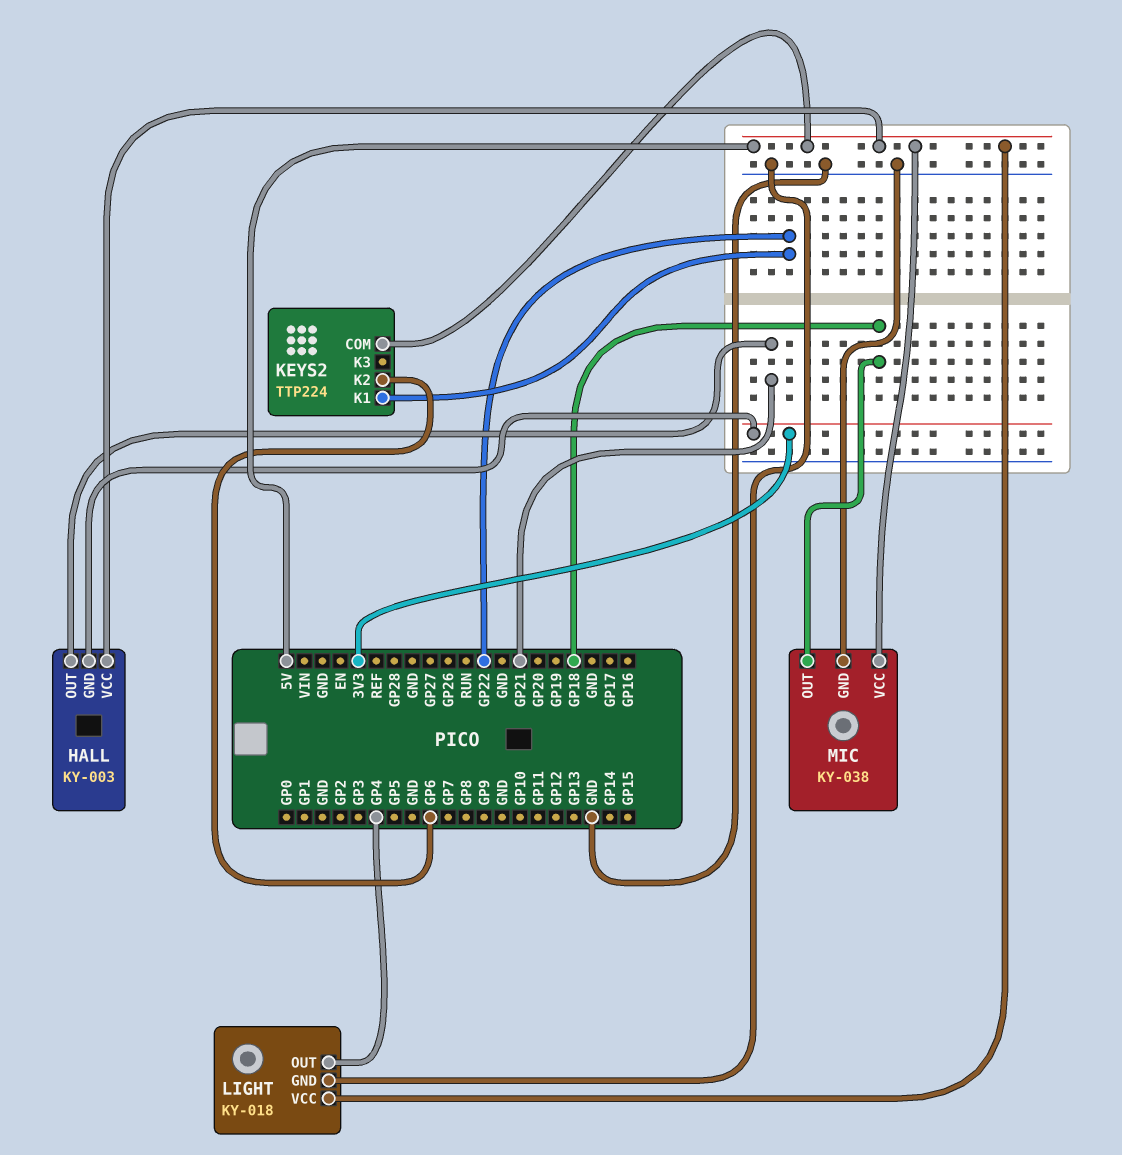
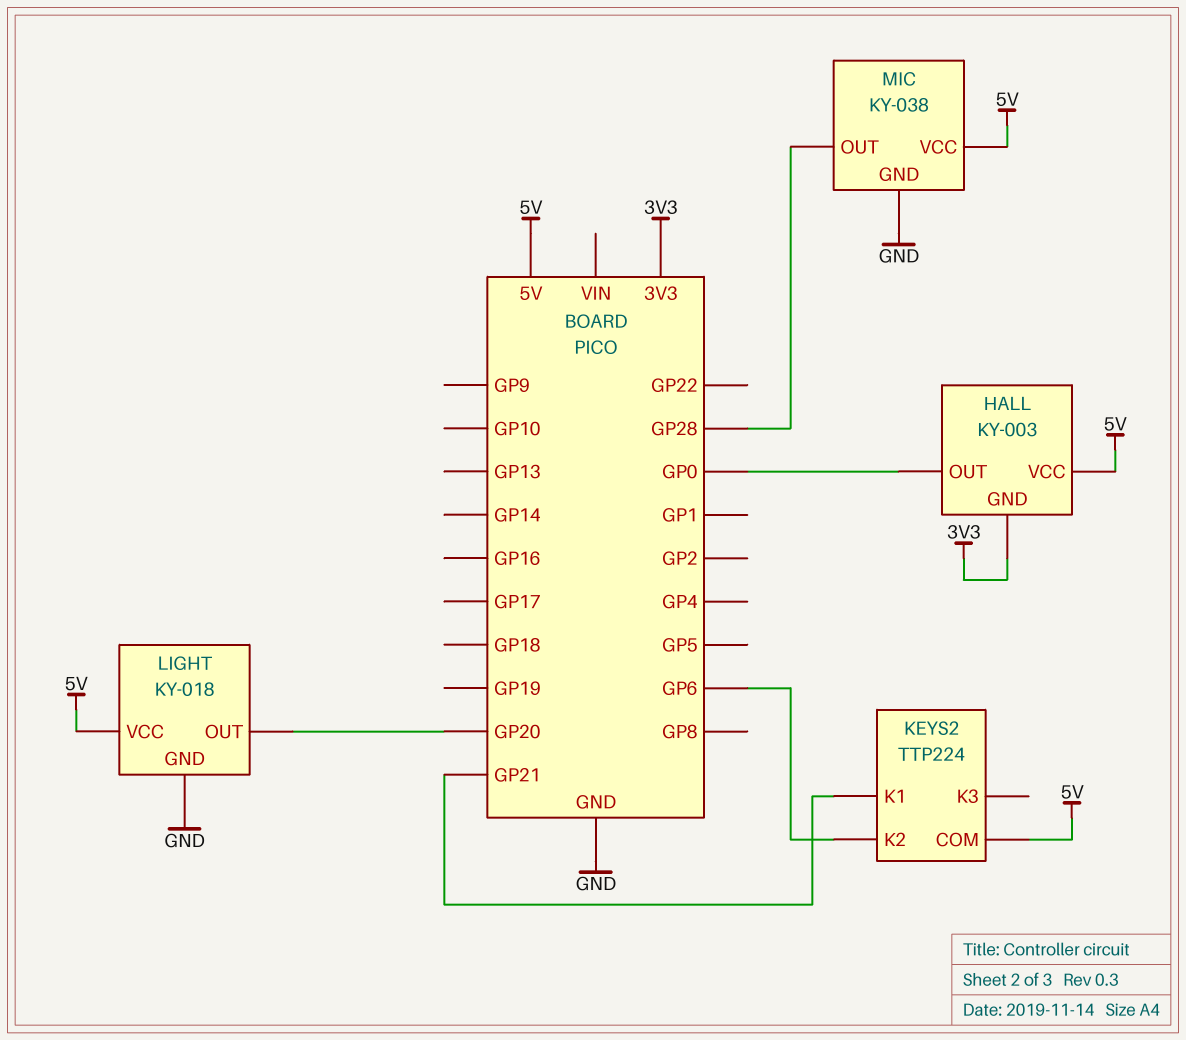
HALL pin OUT: GP21 -> GP0
KEYS2 pin K1: GP22 -> GP21
LIGHT pin OUT: GP4 -> GP20
MIC pin OUT: GP18 -> GP28

